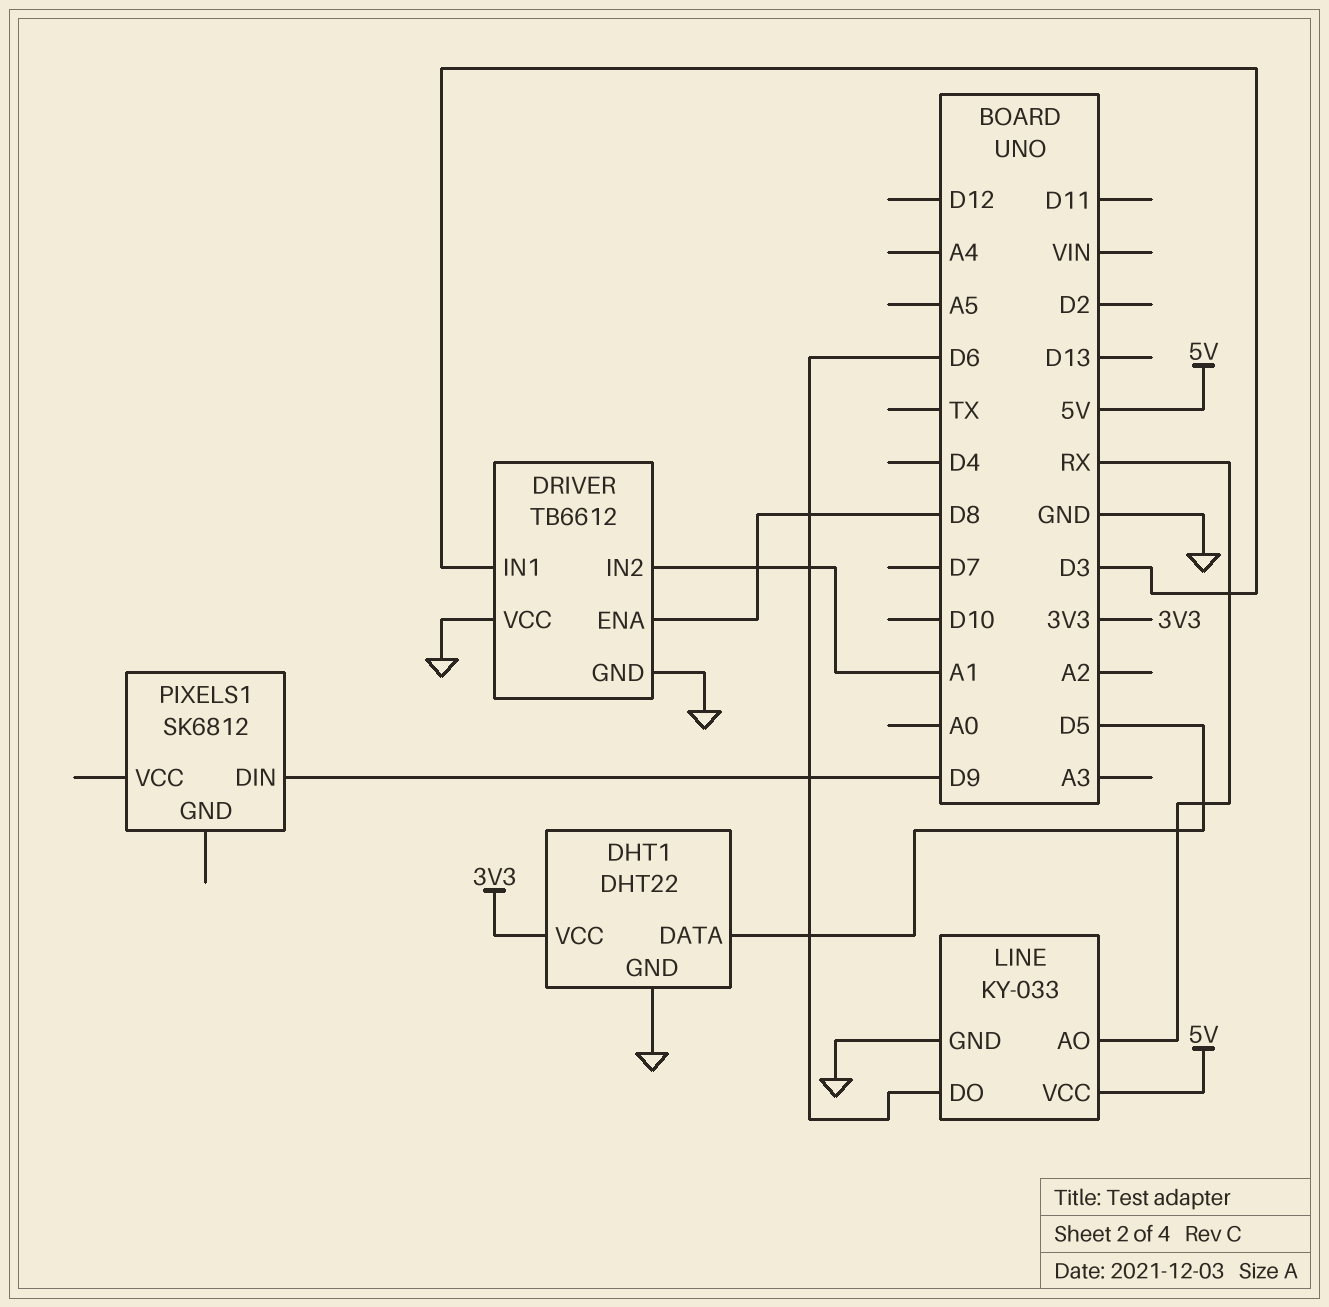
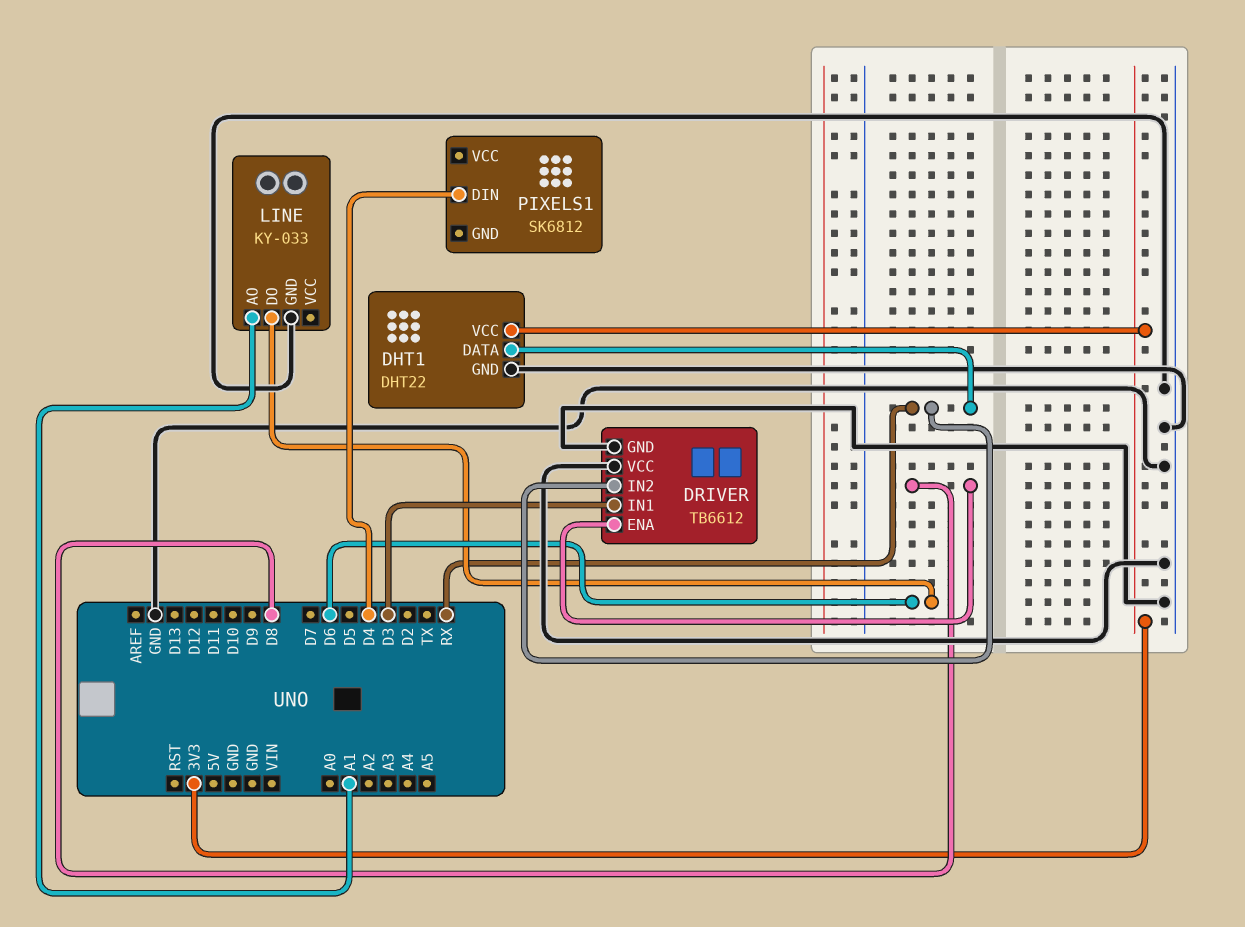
DHT1 pin DATA: D5 -> RX
DRIVER pin IN2: A1 -> RX
LINE pin AO: RX -> A1
LINE pin VCC: 5V -> none
PIXELS1 pin DIN: D9 -> D4

